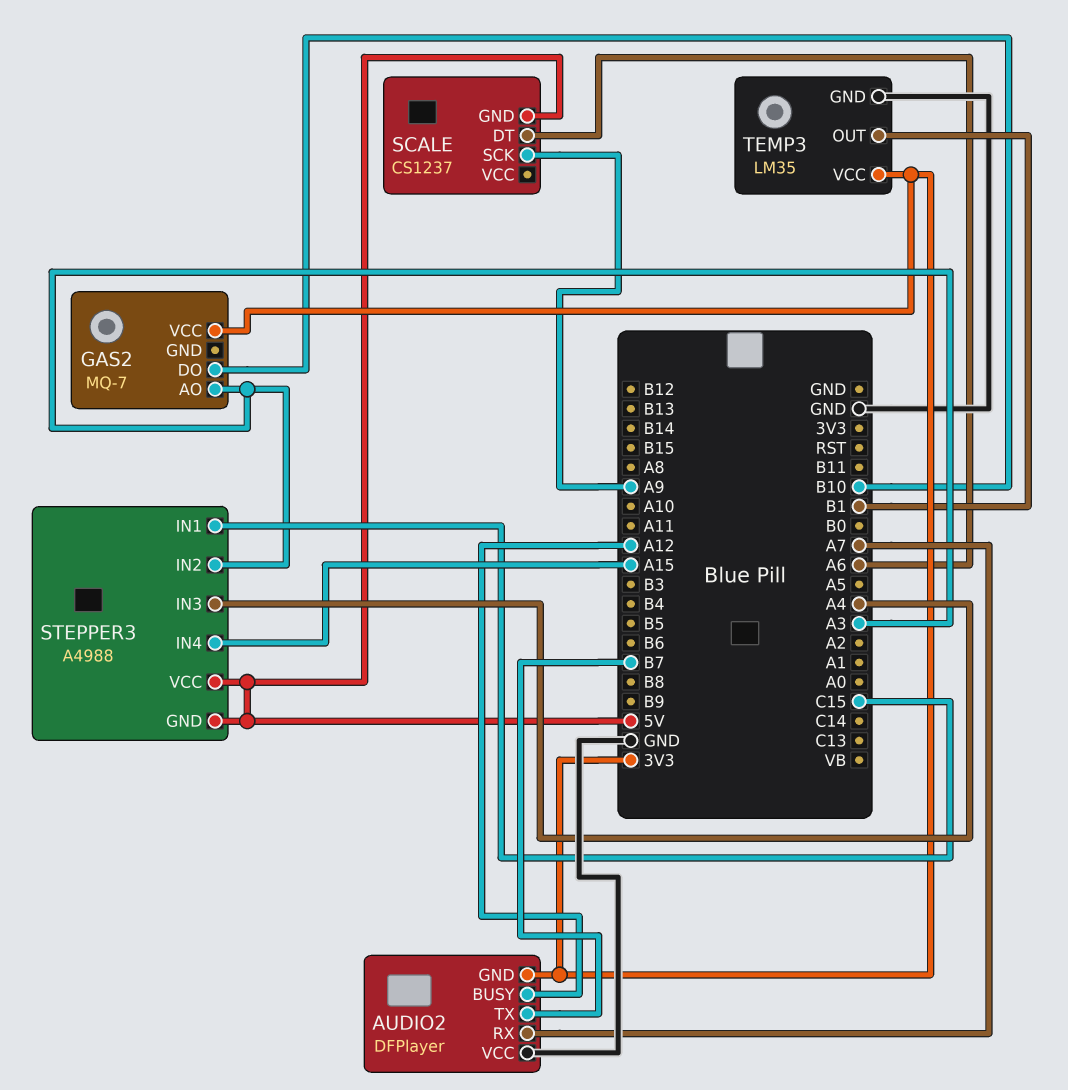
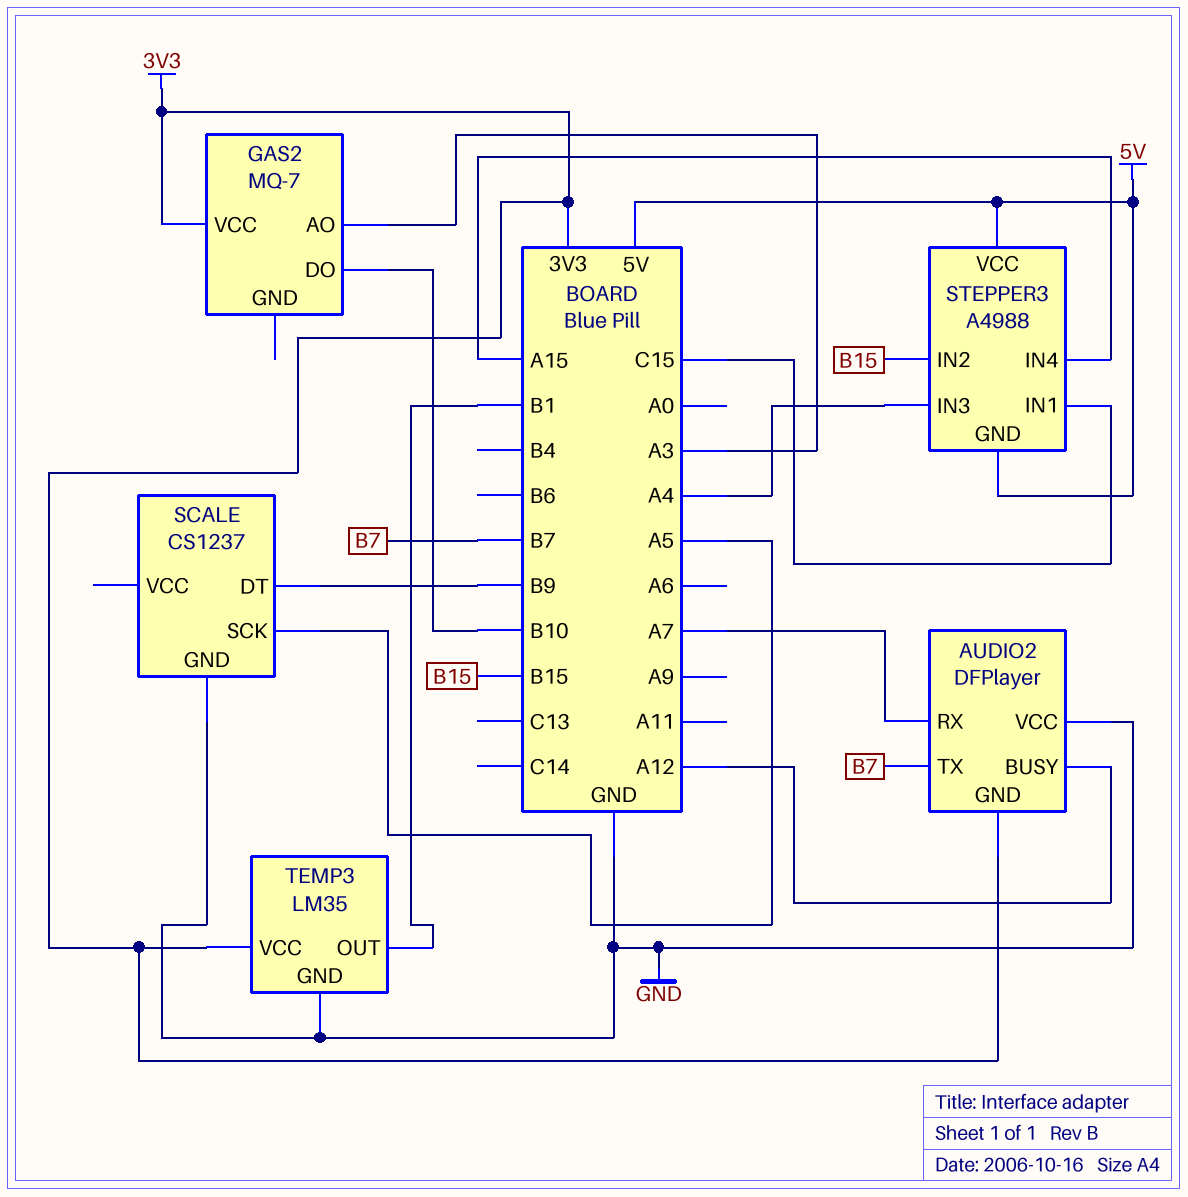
SCALE pin DT: A6 -> B9
SCALE pin GND: 5V -> GND
SCALE pin SCK: A9 -> A5
STEPPER3 pin IN2: A3 -> B15

